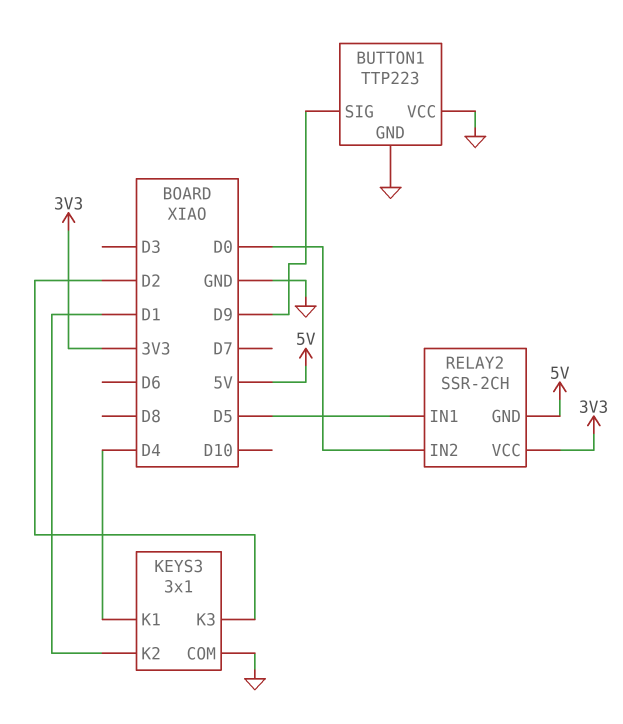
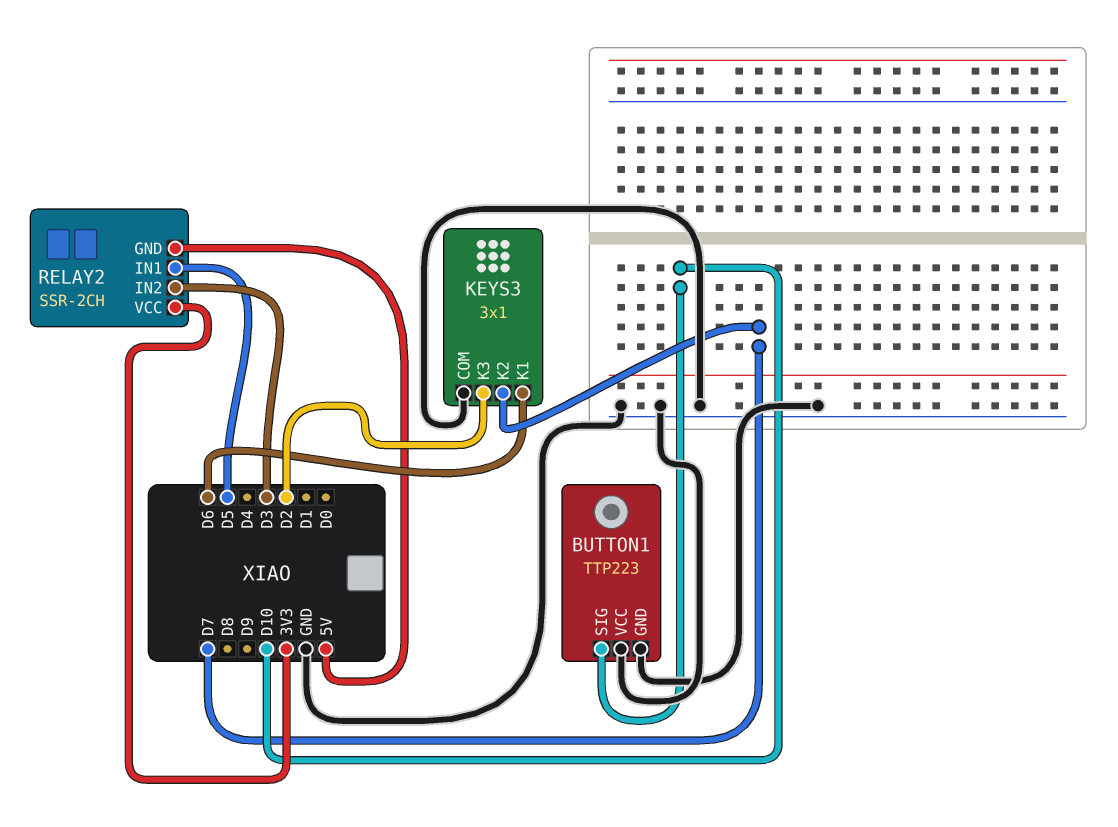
BUTTON1 pin SIG: D9 -> D10
KEYS3 pin K1: D4 -> D6
KEYS3 pin K2: D1 -> D7
RELAY2 pin IN2: D0 -> D3

